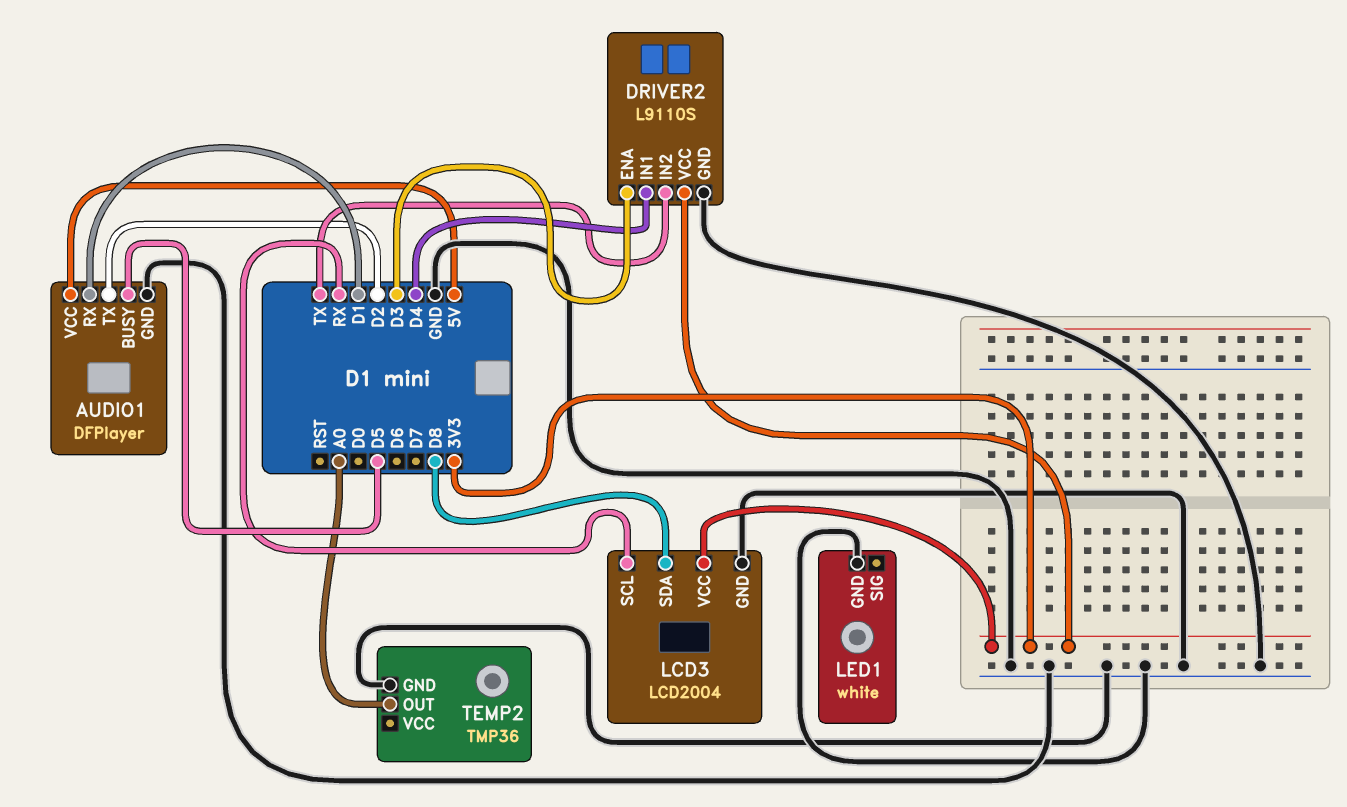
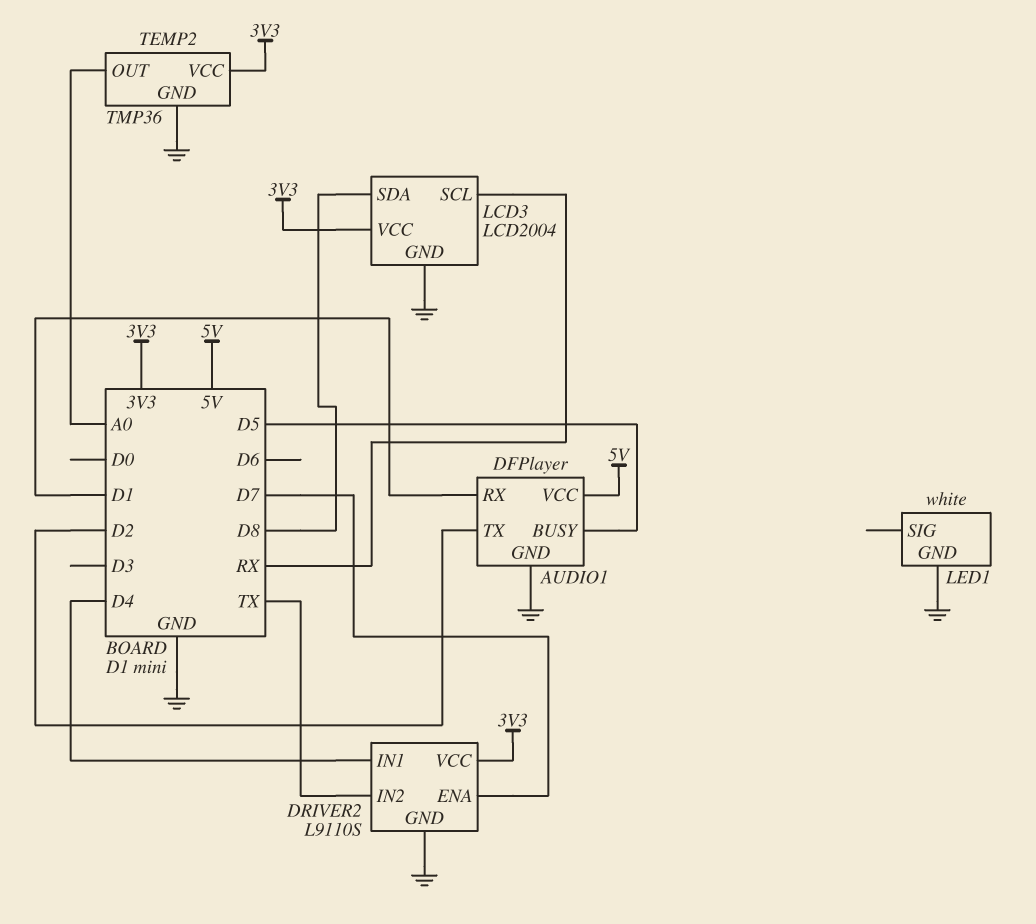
DRIVER2 pin ENA: D3 -> D7
TEMP2 pin VCC: none -> 3V3

